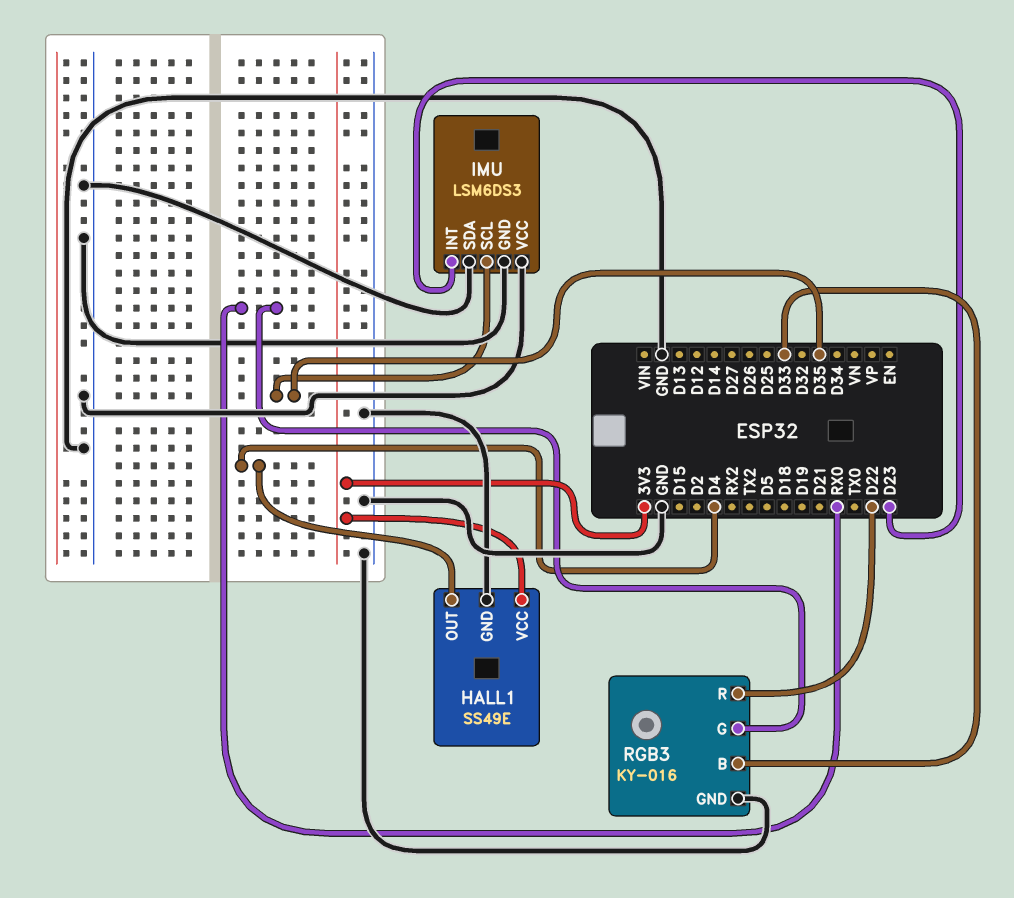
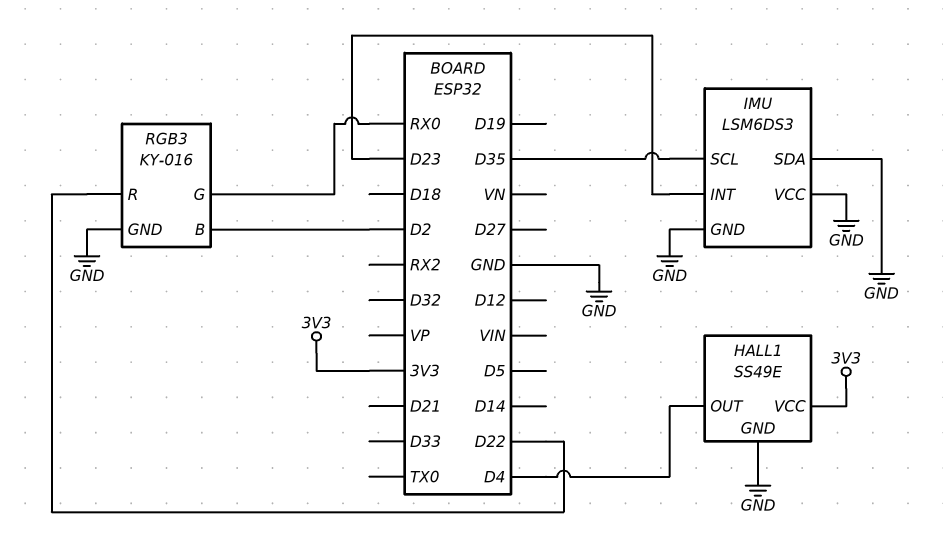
RGB3 pin B: D33 -> D2

